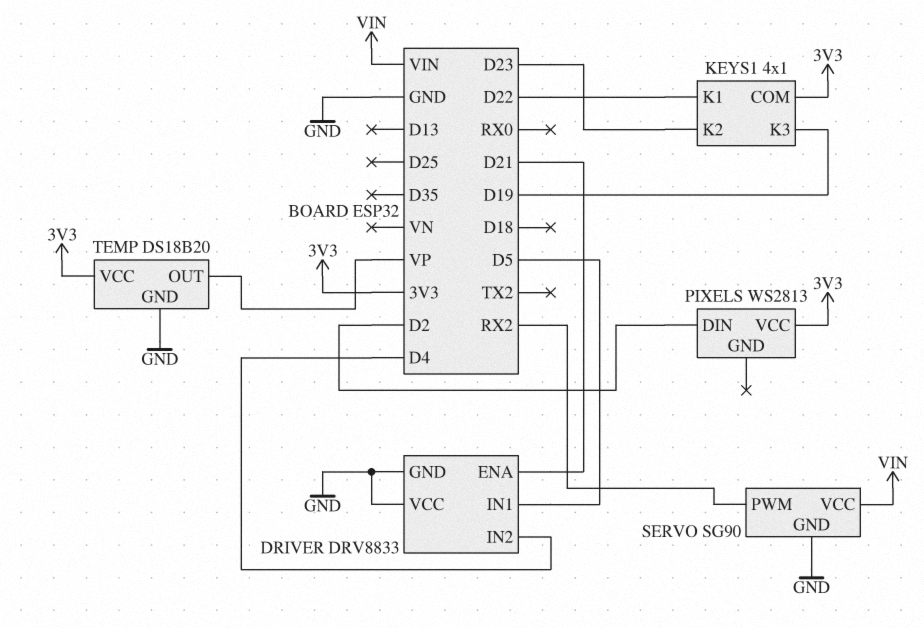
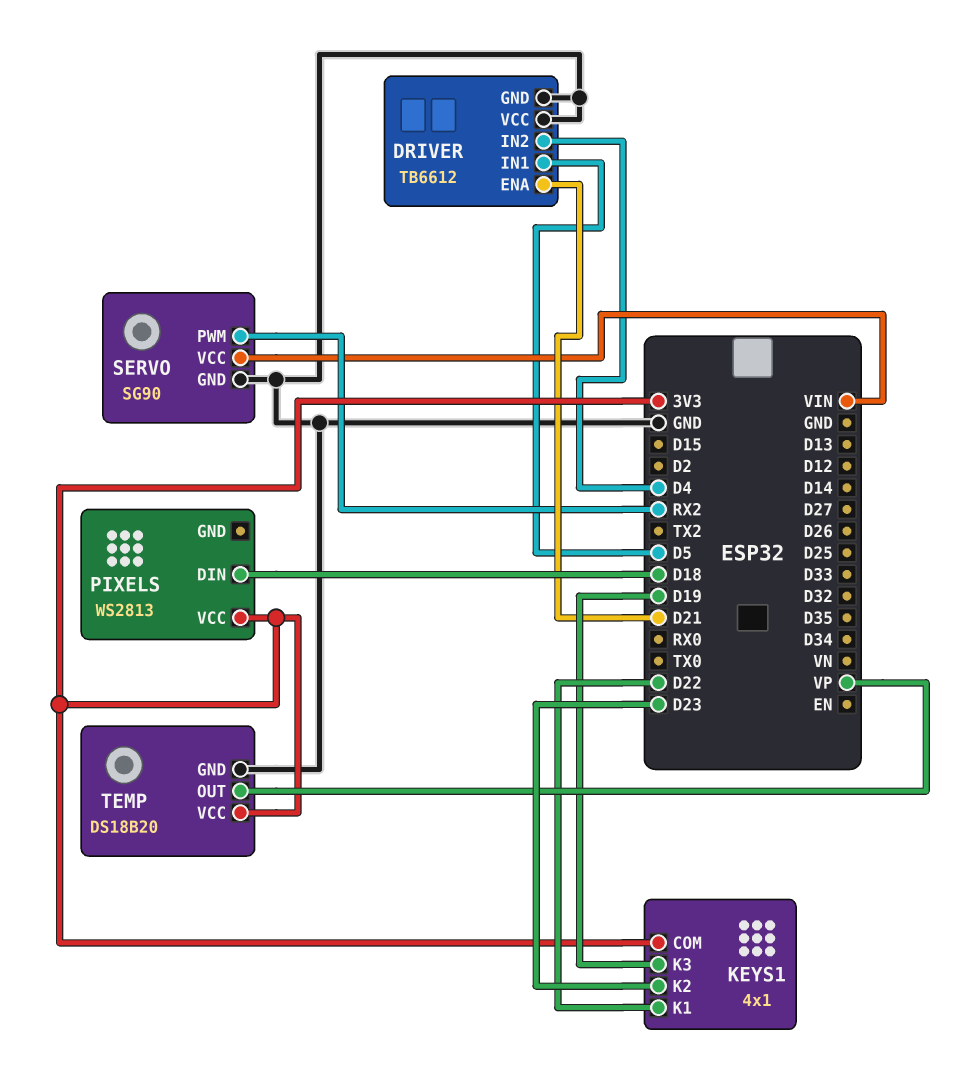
DRIVER: DRV8833 -> TB6612
PIXELS pin DIN: D2 -> D18

